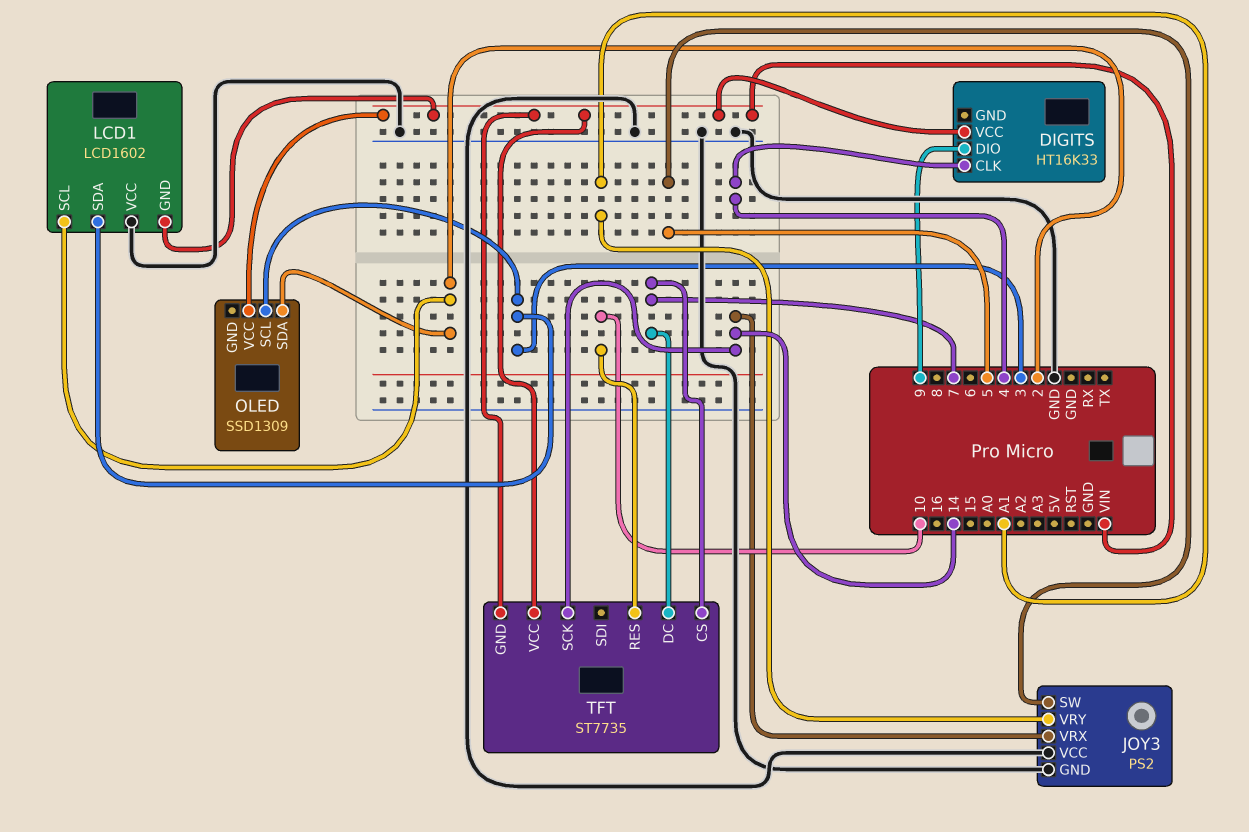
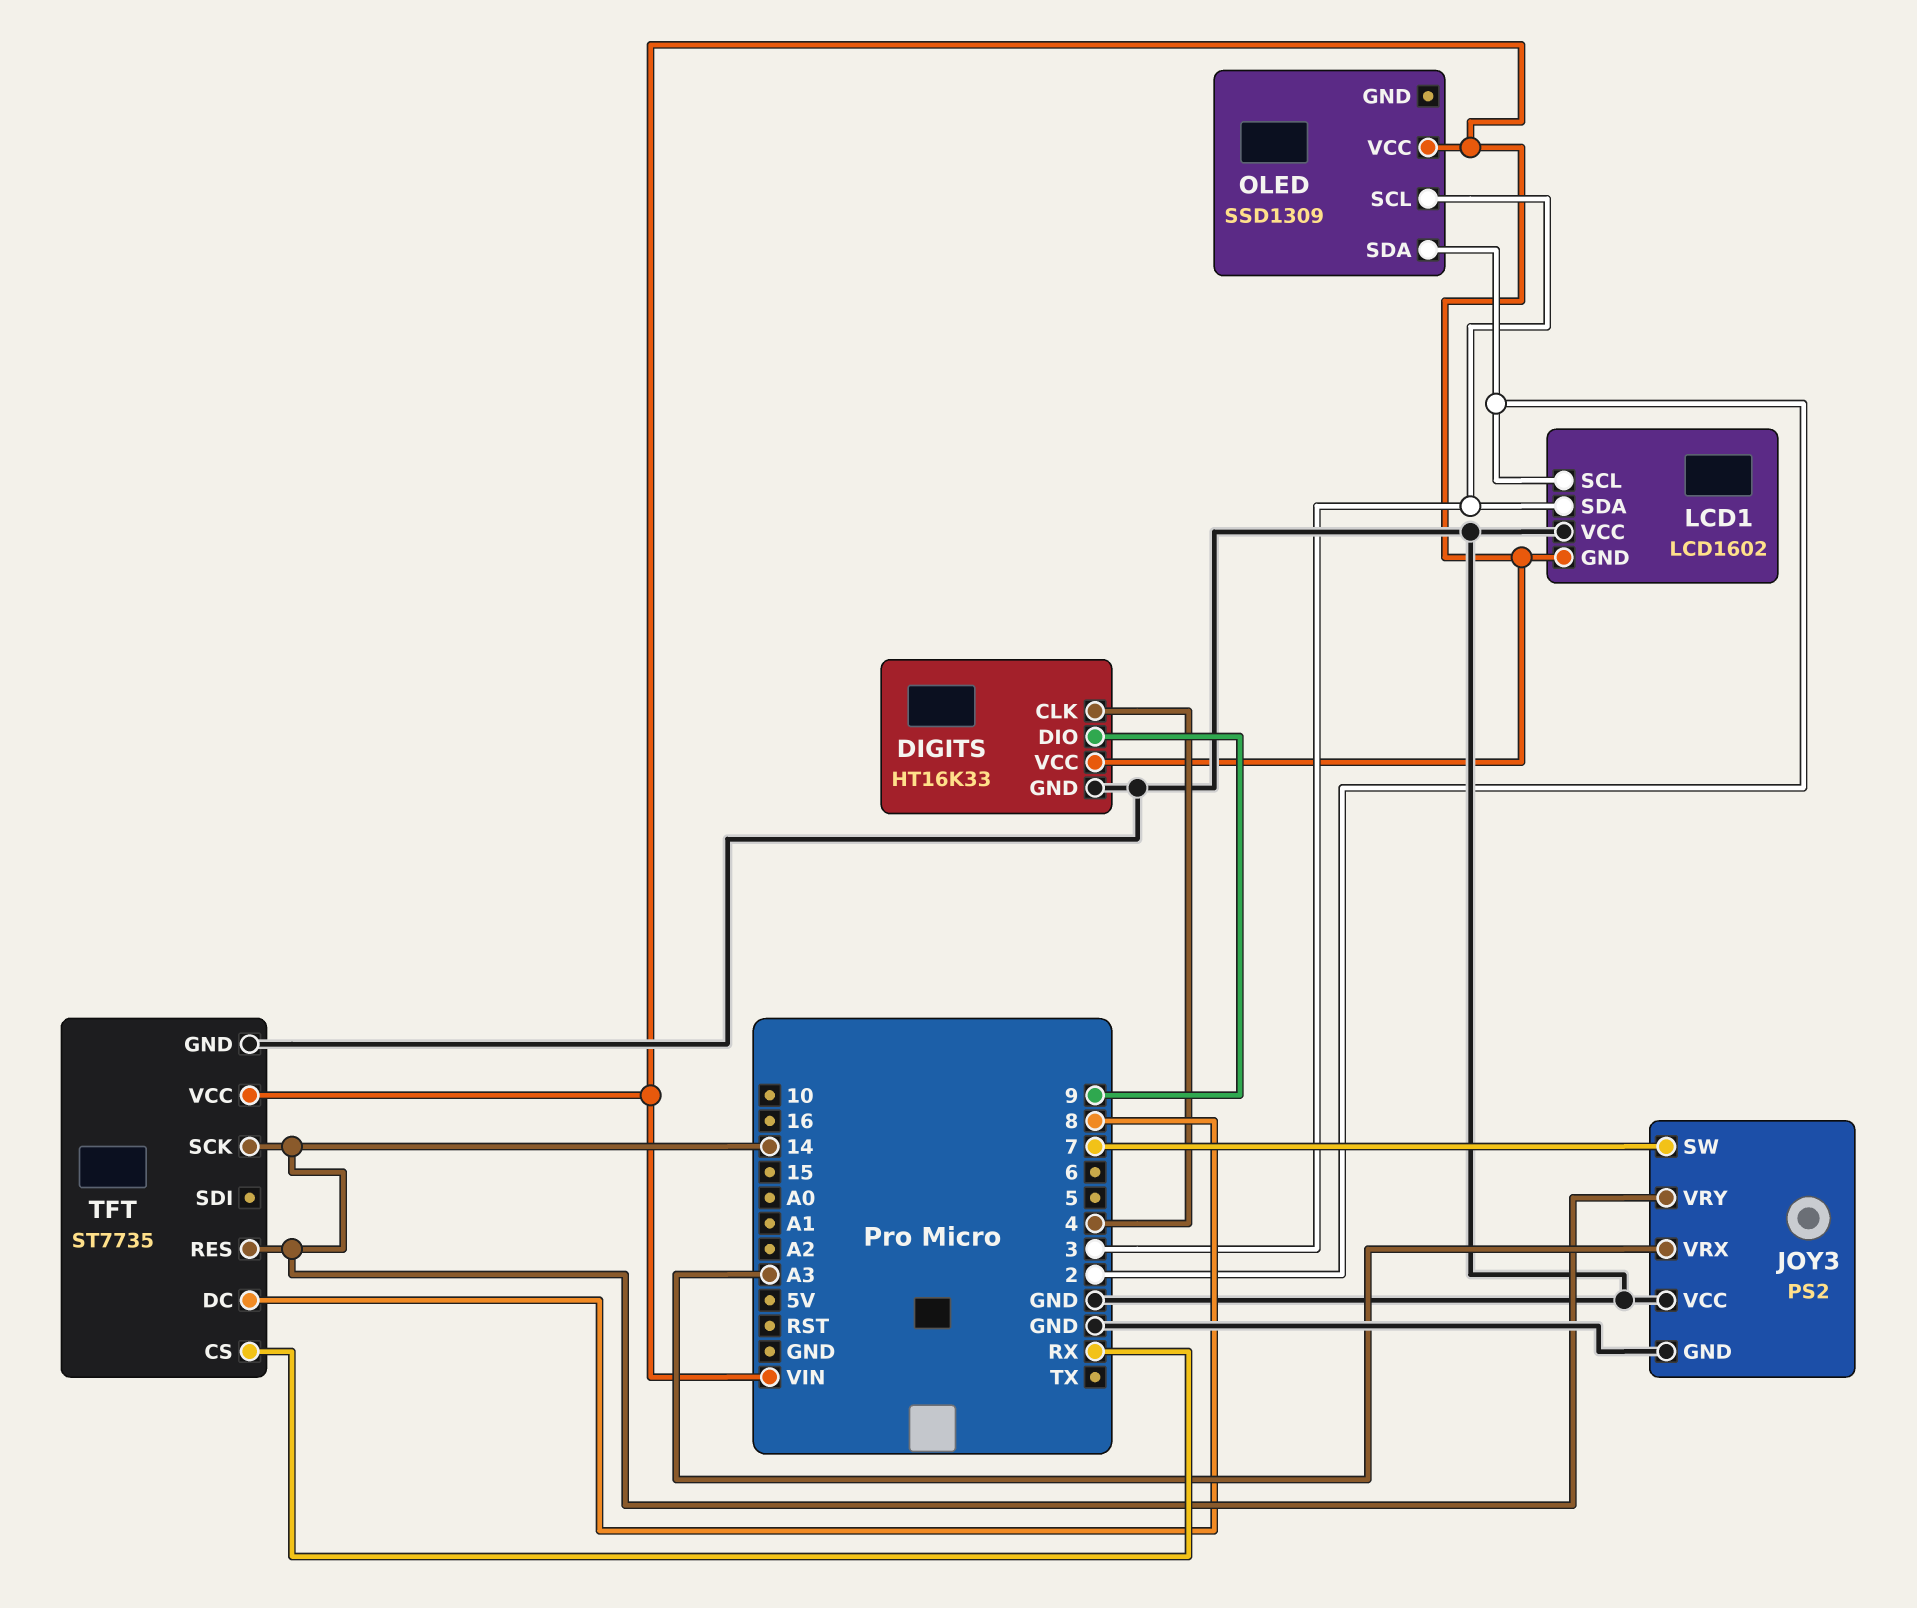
DIGITS pin GND: none -> GND
JOY3 pin SW: 5 -> 7
JOY3 pin VRX: 14 -> A3
JOY3 pin VRY: A1 -> 14
TFT pin CS: 7 -> RX
TFT pin DC: 7 -> 8
TFT pin GND: VIN -> GND
TFT pin RES: 10 -> 14

